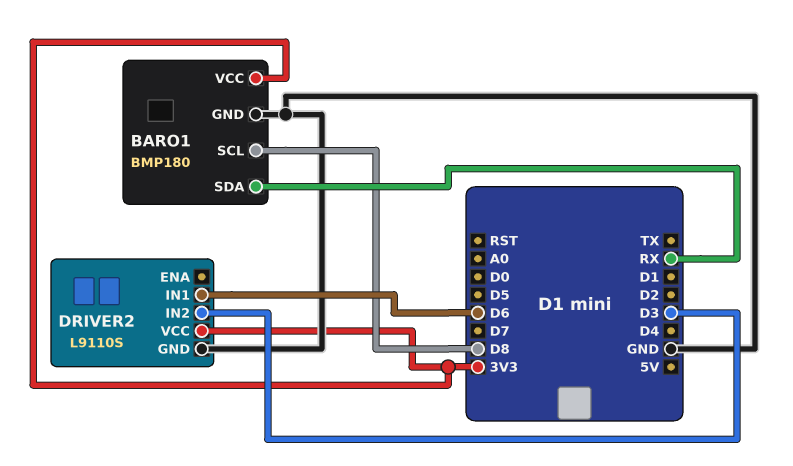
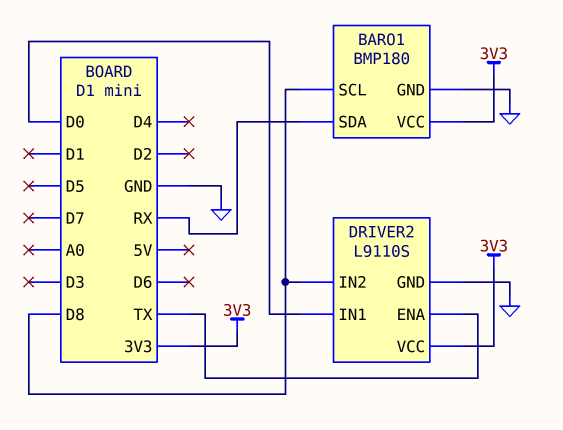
DRIVER2 pin ENA: none -> TX
DRIVER2 pin IN1: D6 -> D0
DRIVER2 pin IN2: D3 -> D8

